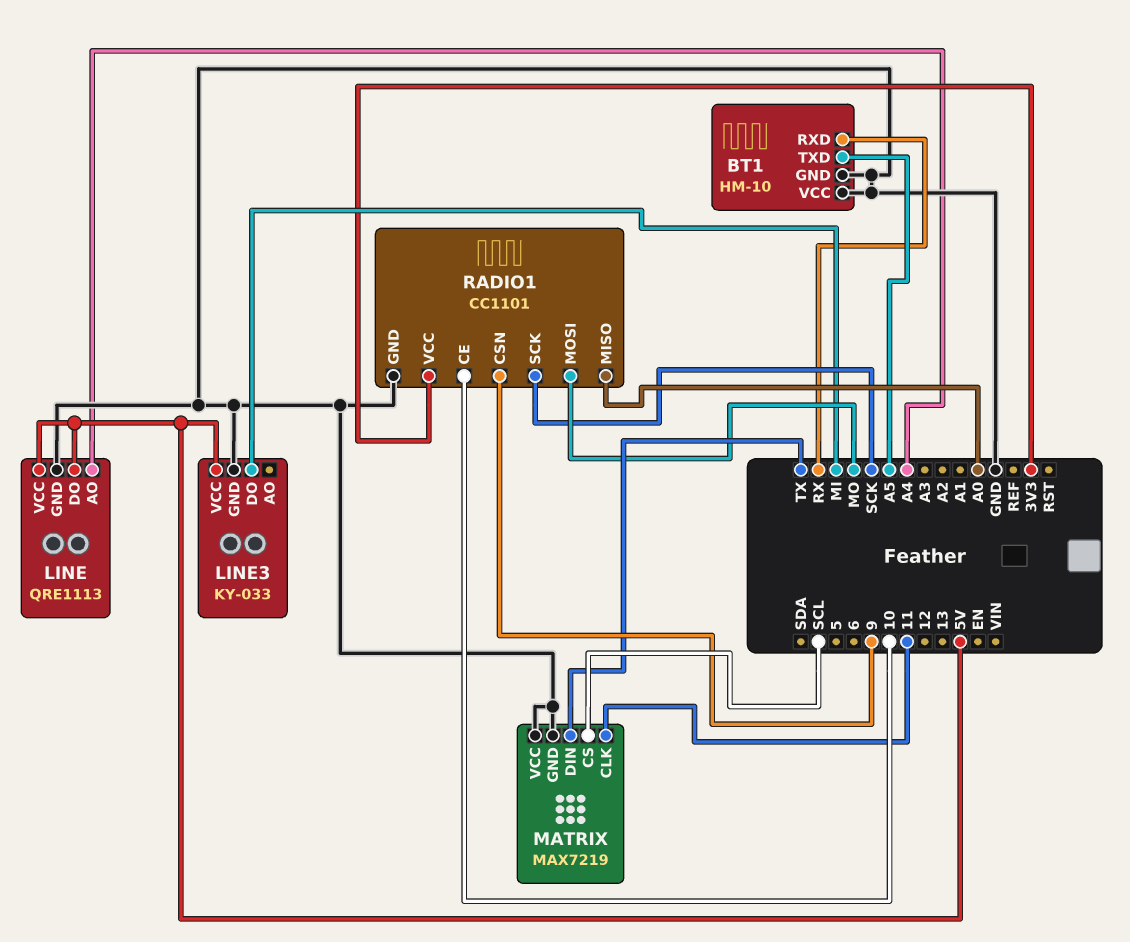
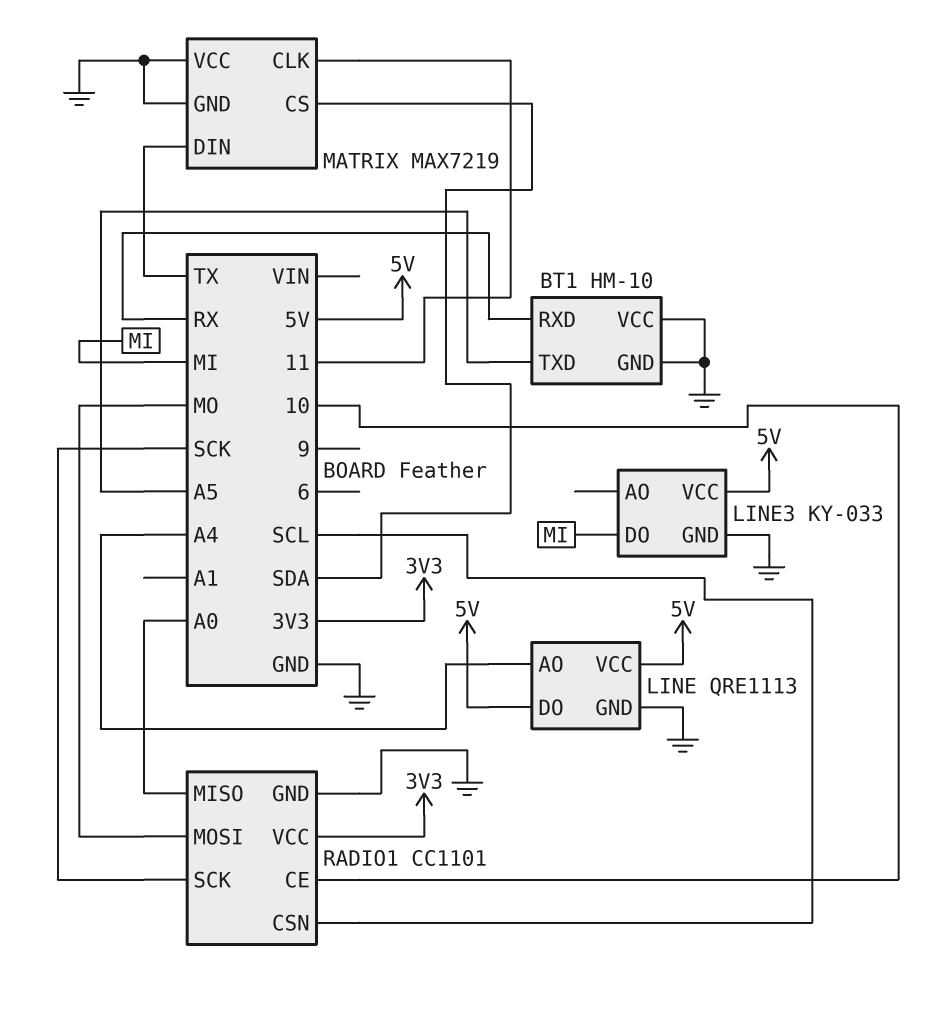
MATRIX pin CS: SCL -> SDA
RADIO1 pin CSN: 9 -> SCL

